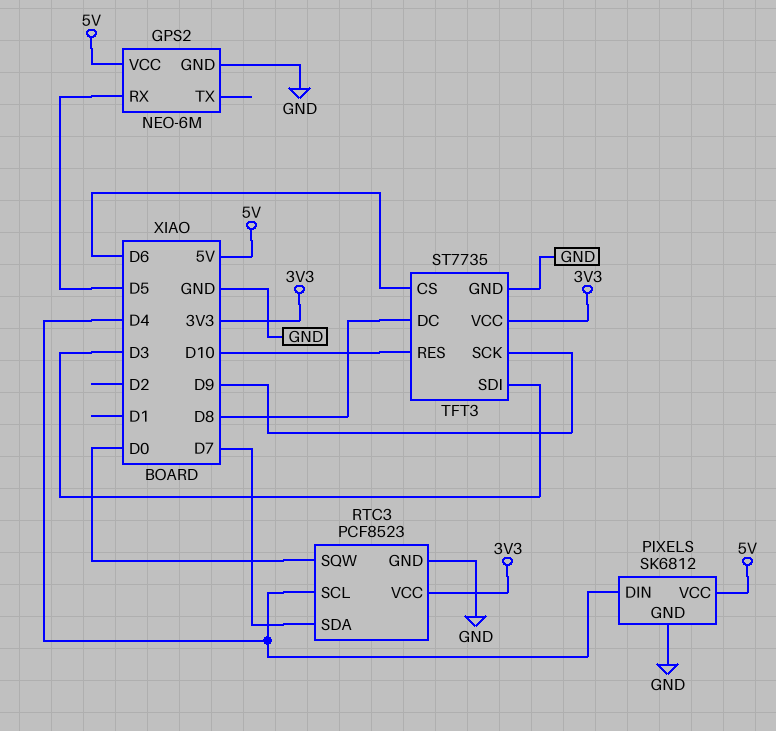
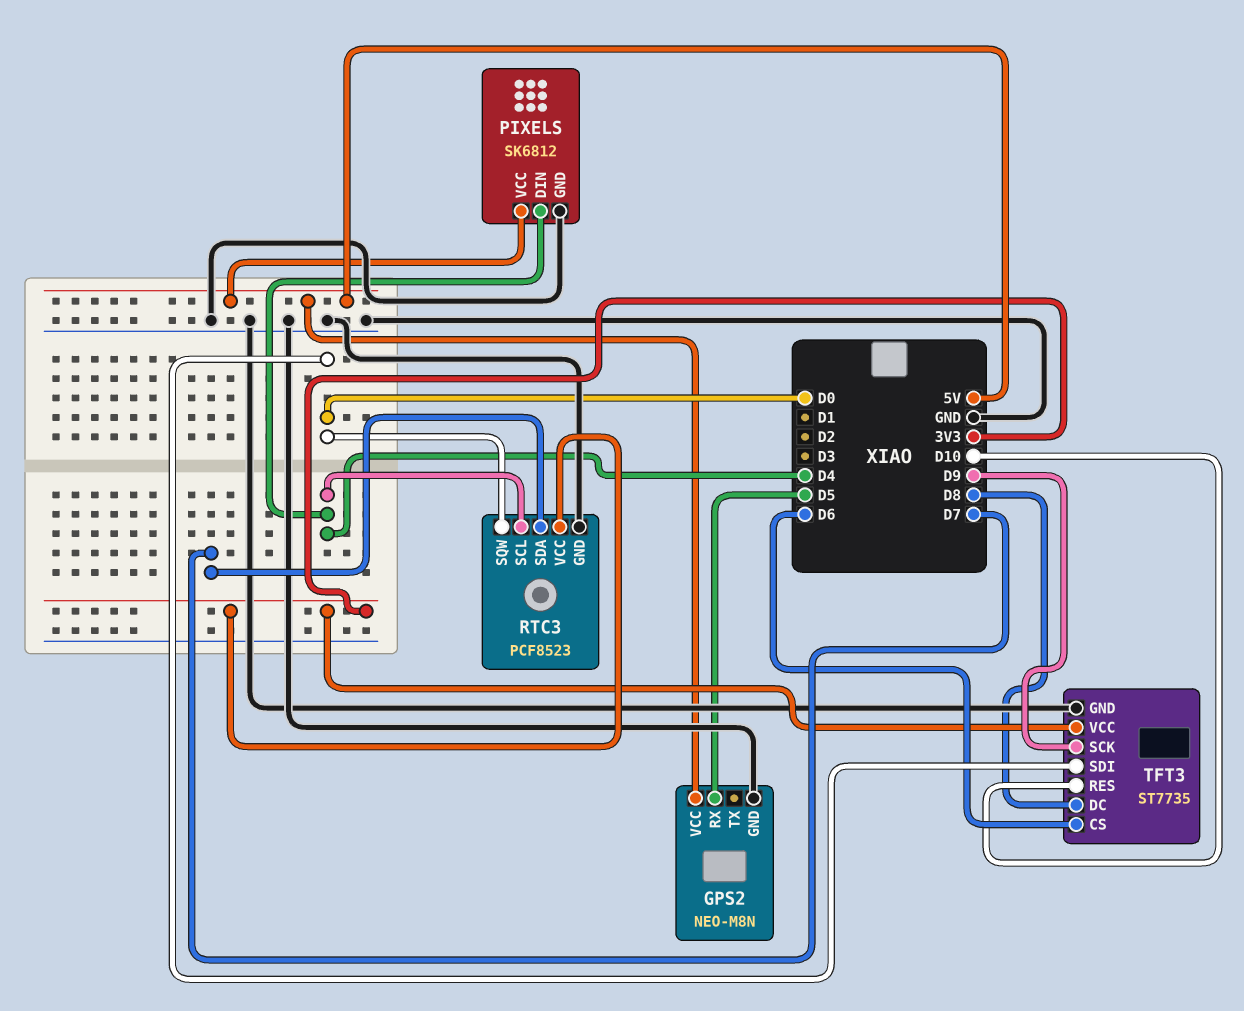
GPS2: NEO-6M -> NEO-M8N
TFT3 pin SDI: D3 -> D0

